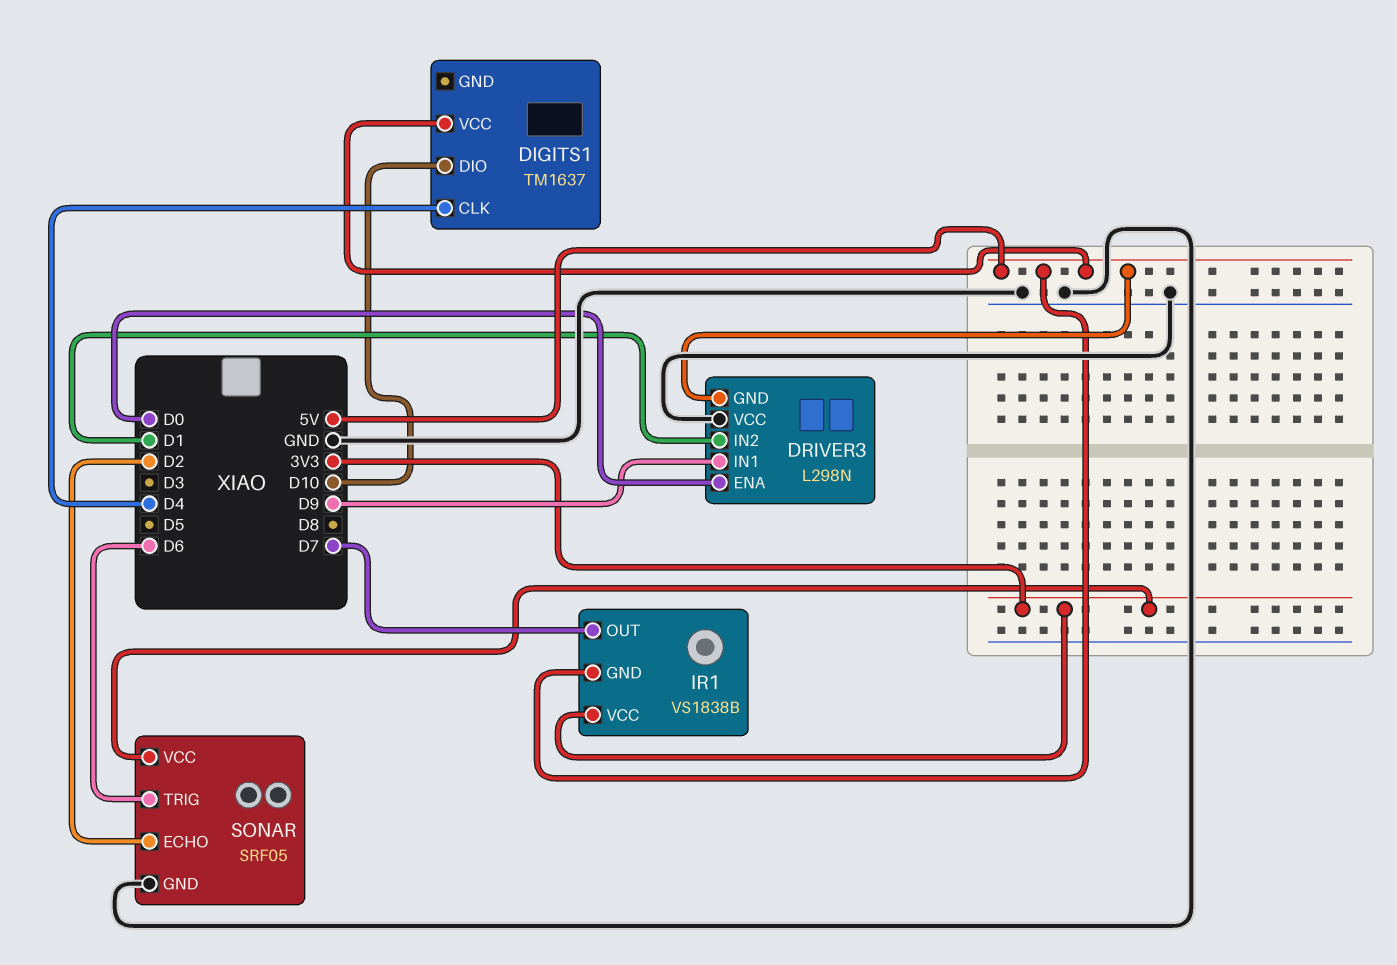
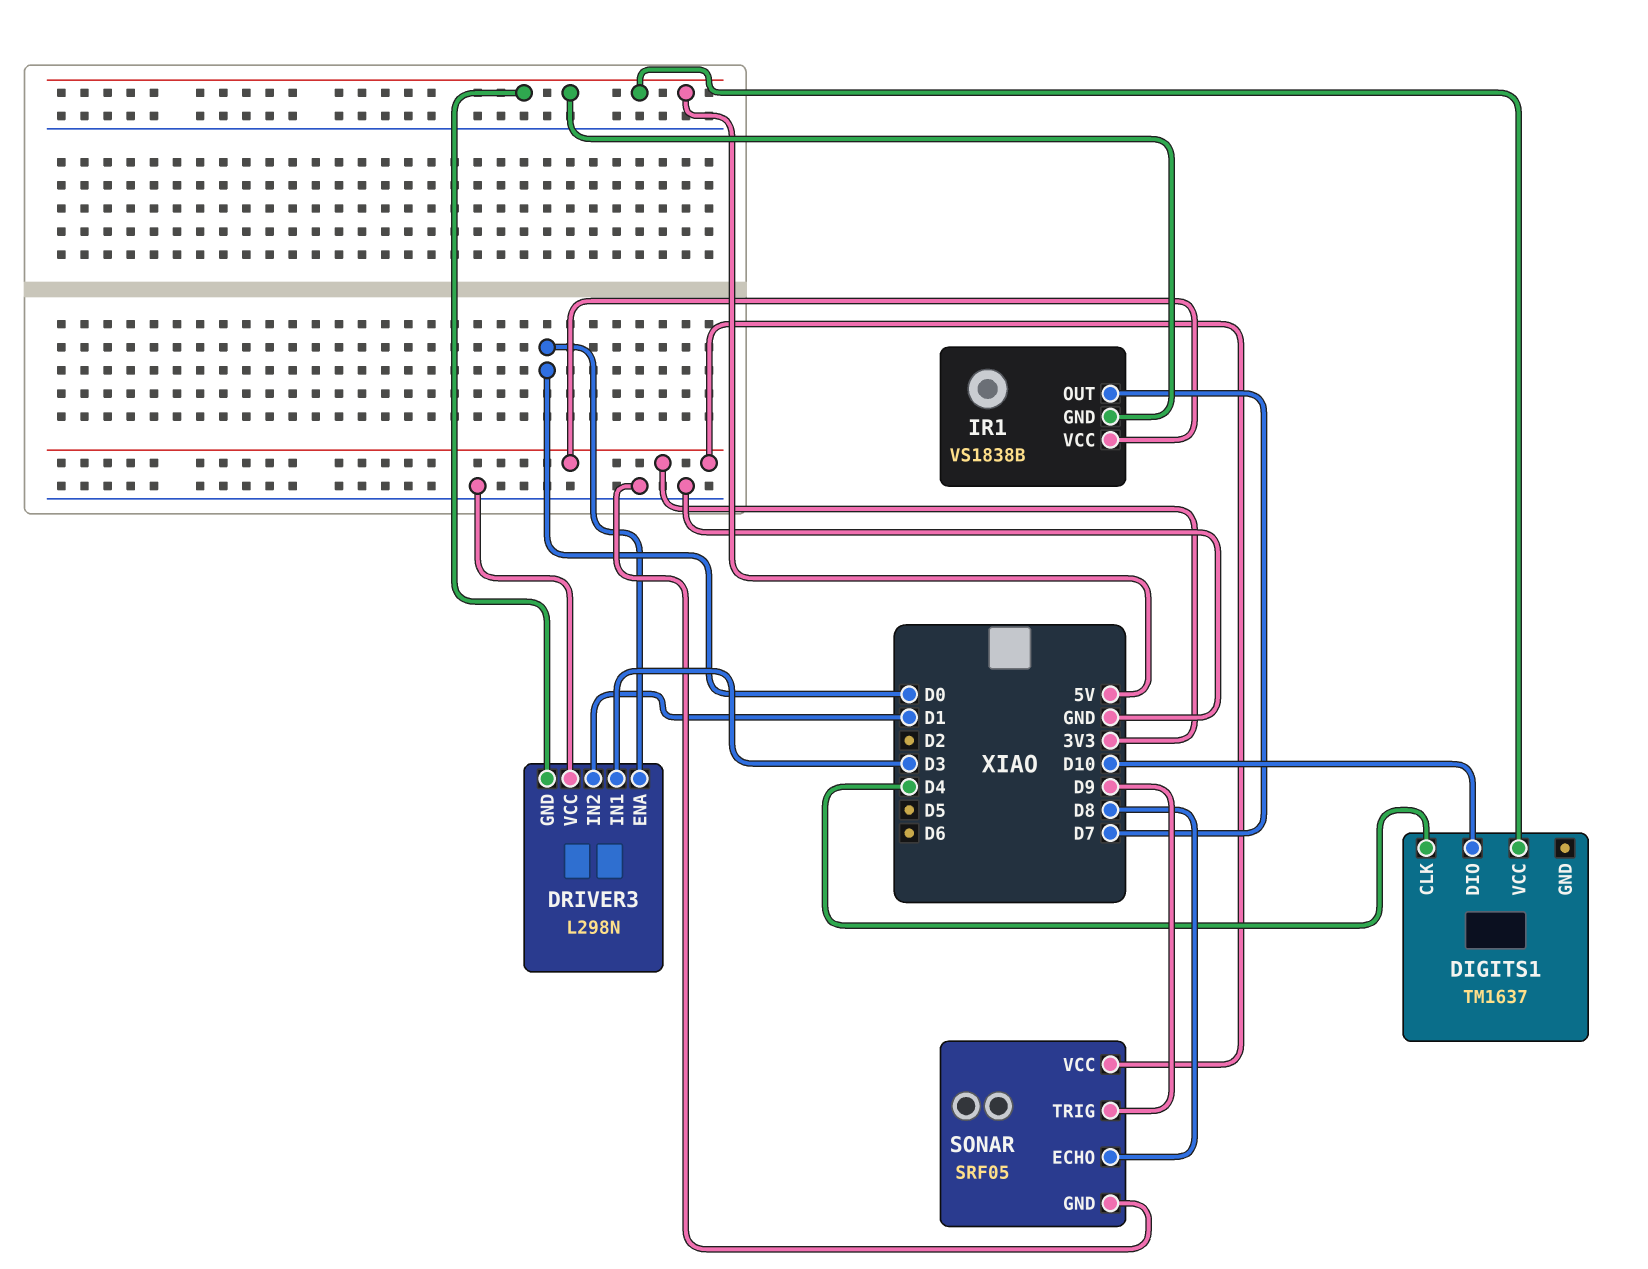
DRIVER3 pin IN1: D9 -> D3
SONAR pin ECHO: D2 -> D8
SONAR pin TRIG: D6 -> D9

